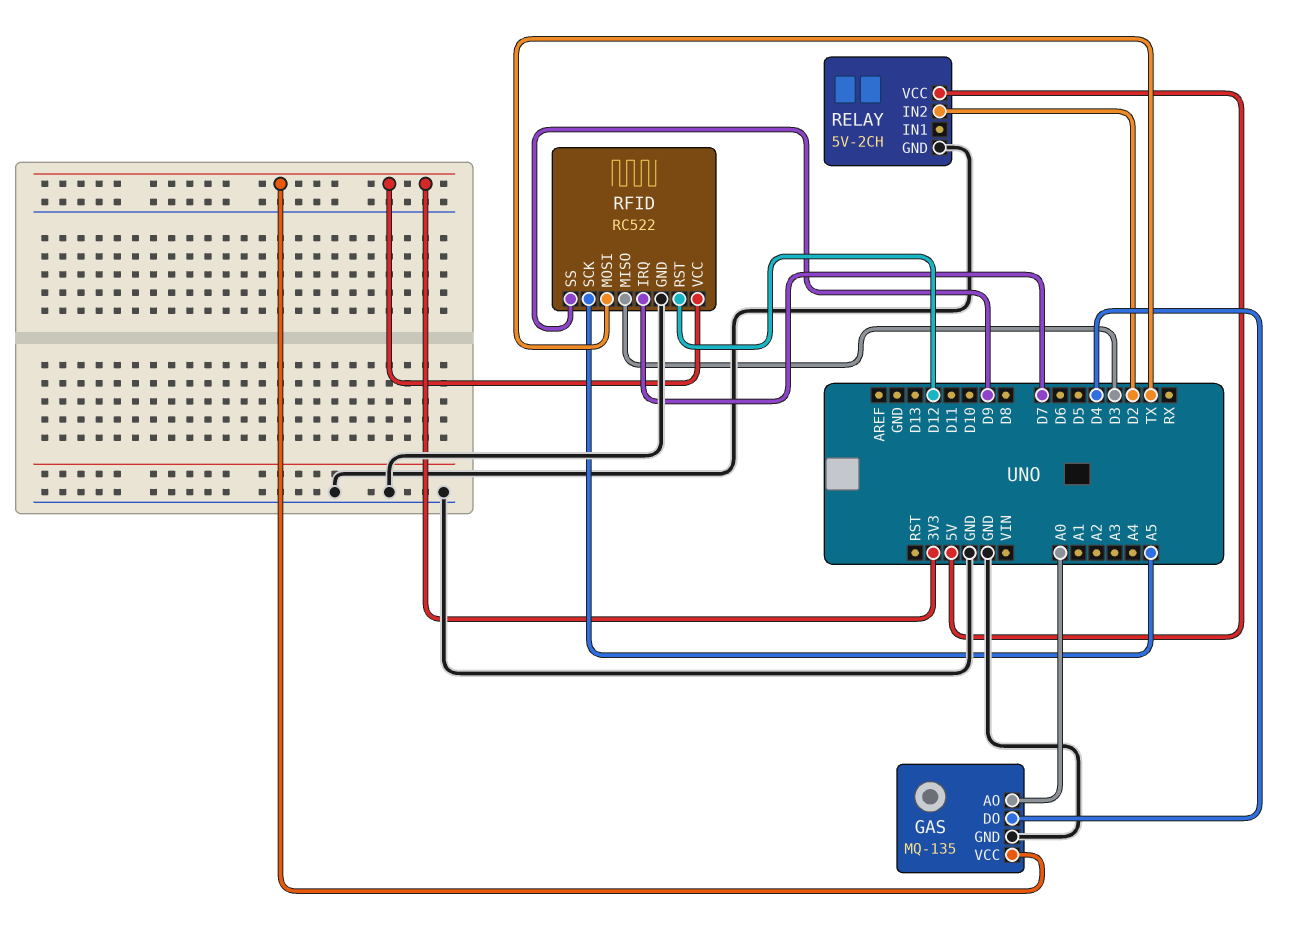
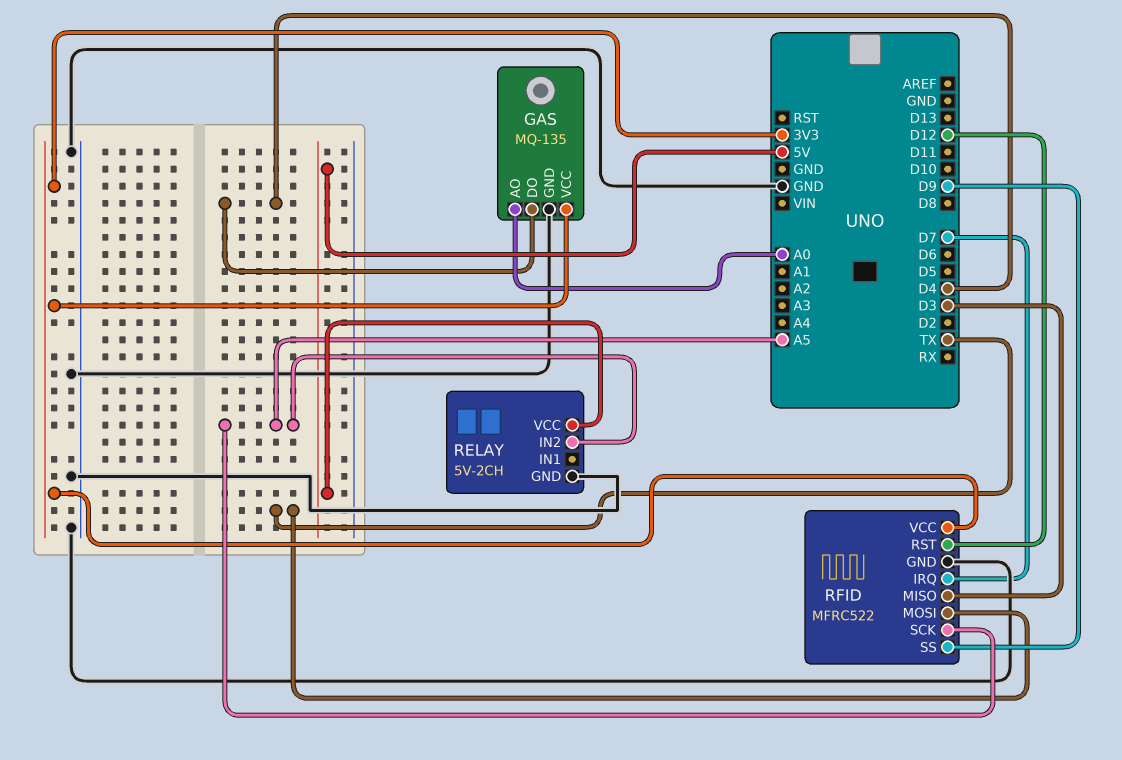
RELAY pin IN2: D2 -> A5
RFID: RC522 -> MFRC522

